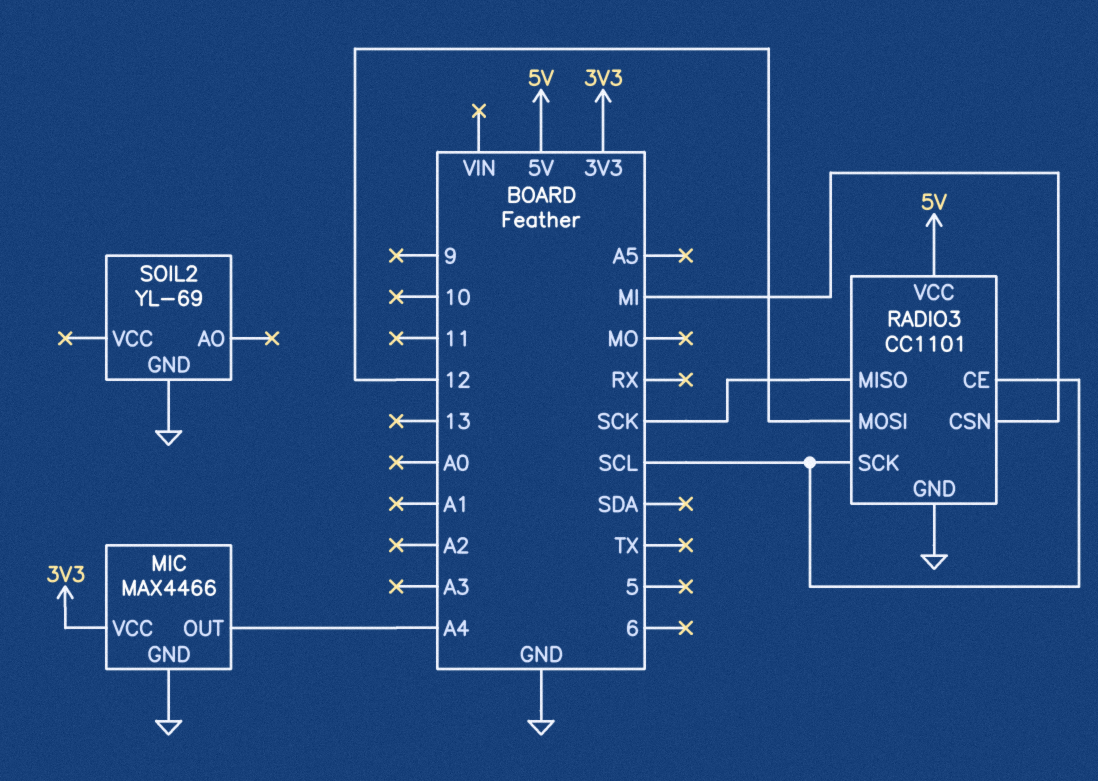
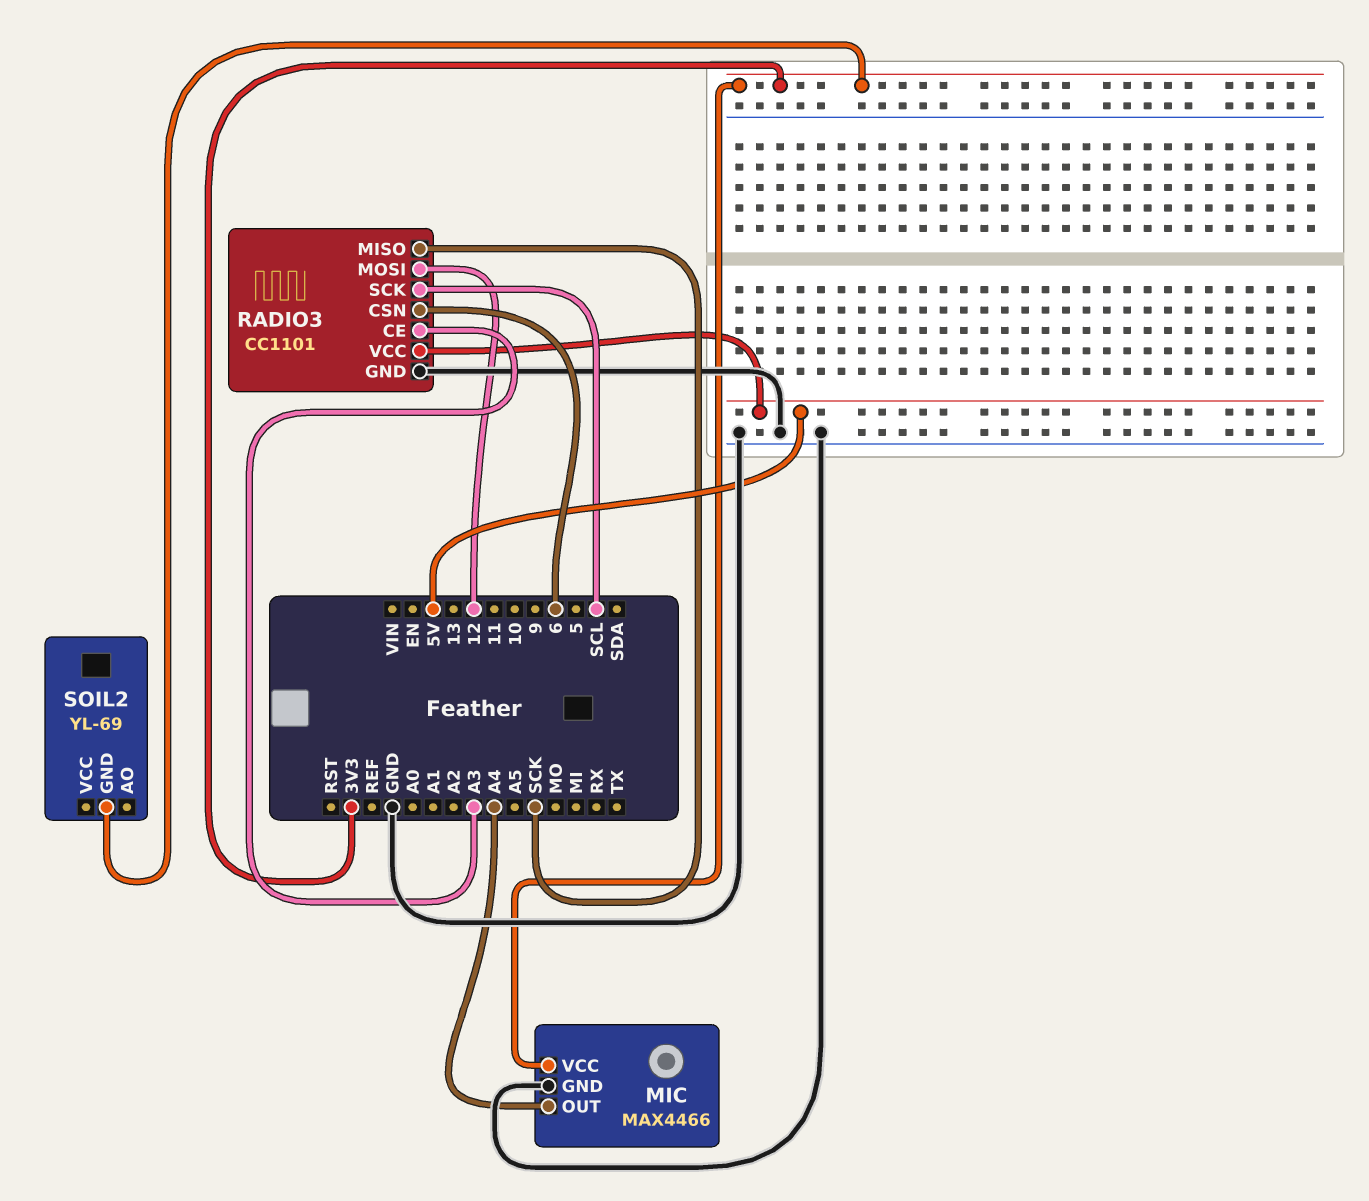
RADIO3 pin CE: SCL -> A3
RADIO3 pin CSN: MI -> 6
SOIL2 pin GND: GND -> 3V3

